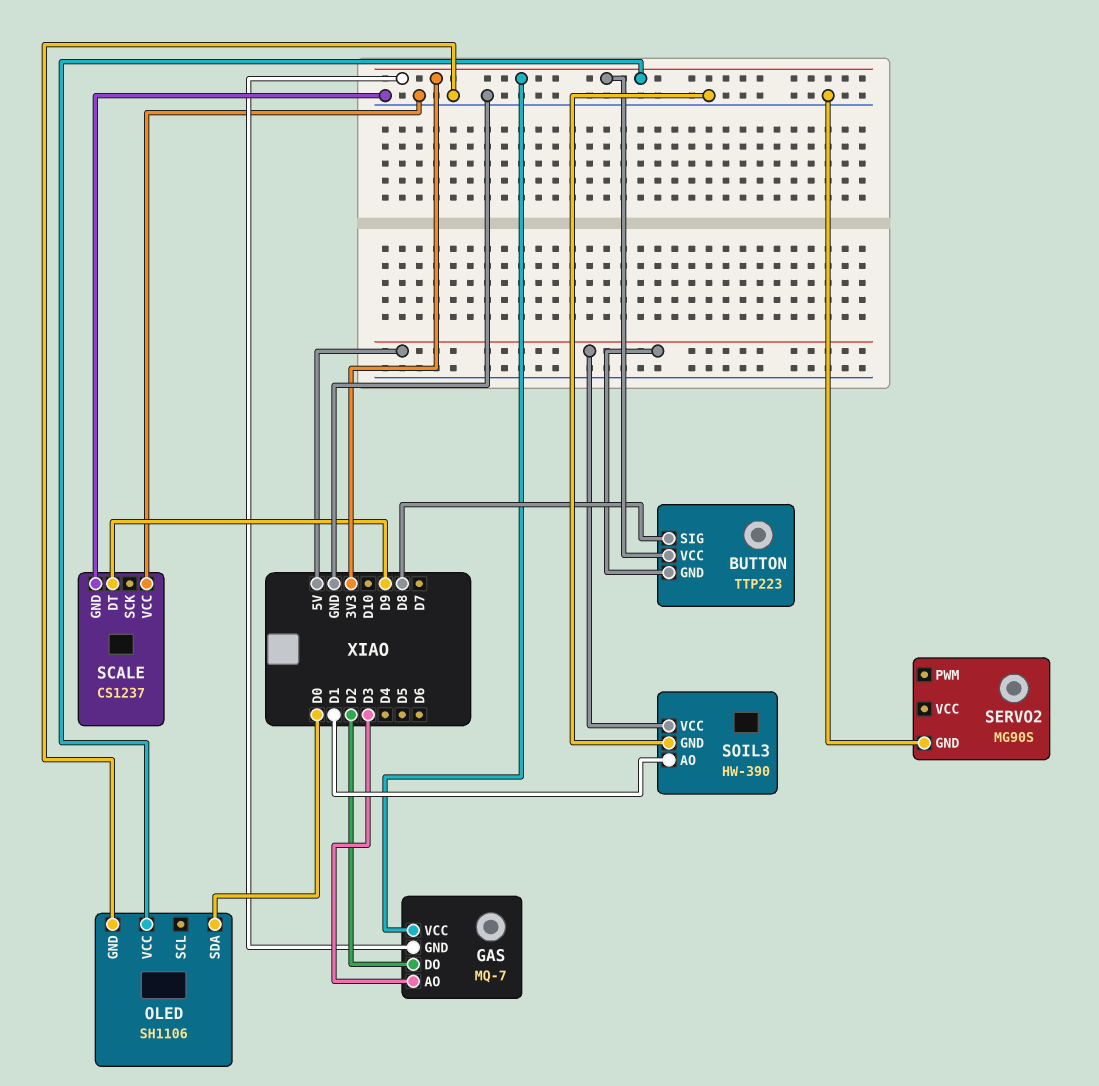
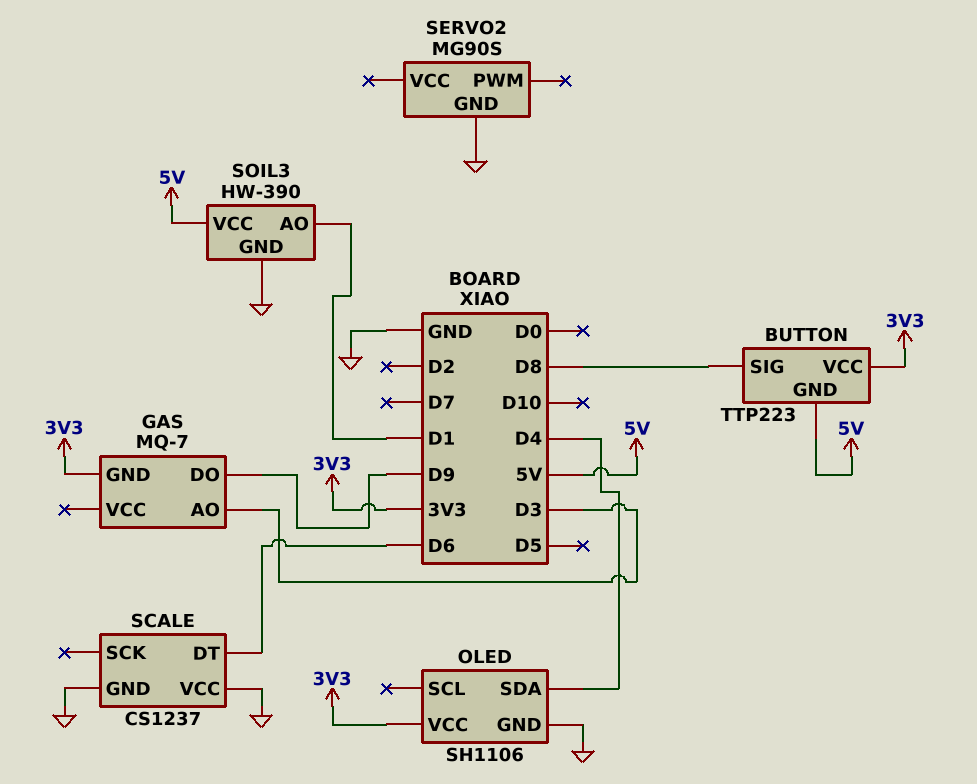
GAS pin DO: D2 -> D9
GAS pin VCC: 3V3 -> none
OLED pin SDA: D0 -> D4
SCALE pin DT: D9 -> D6

